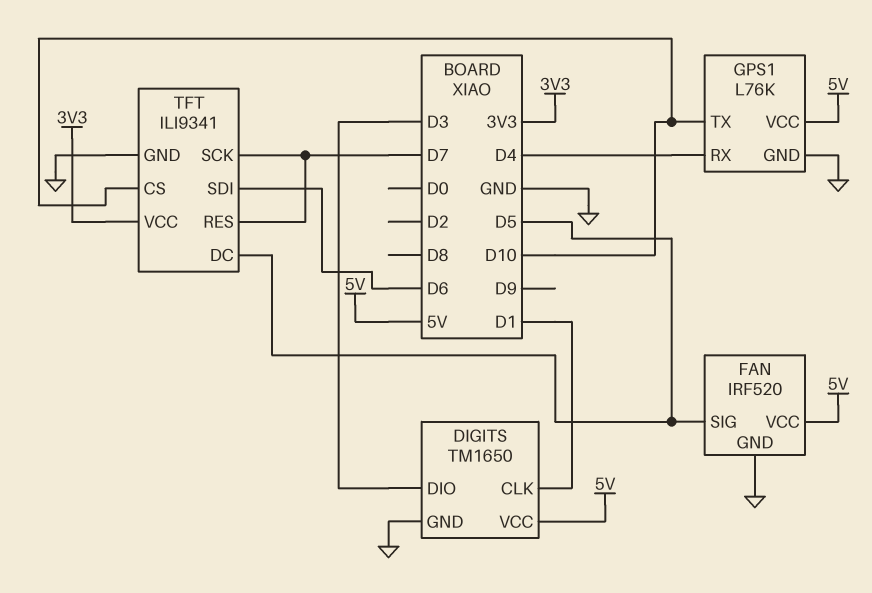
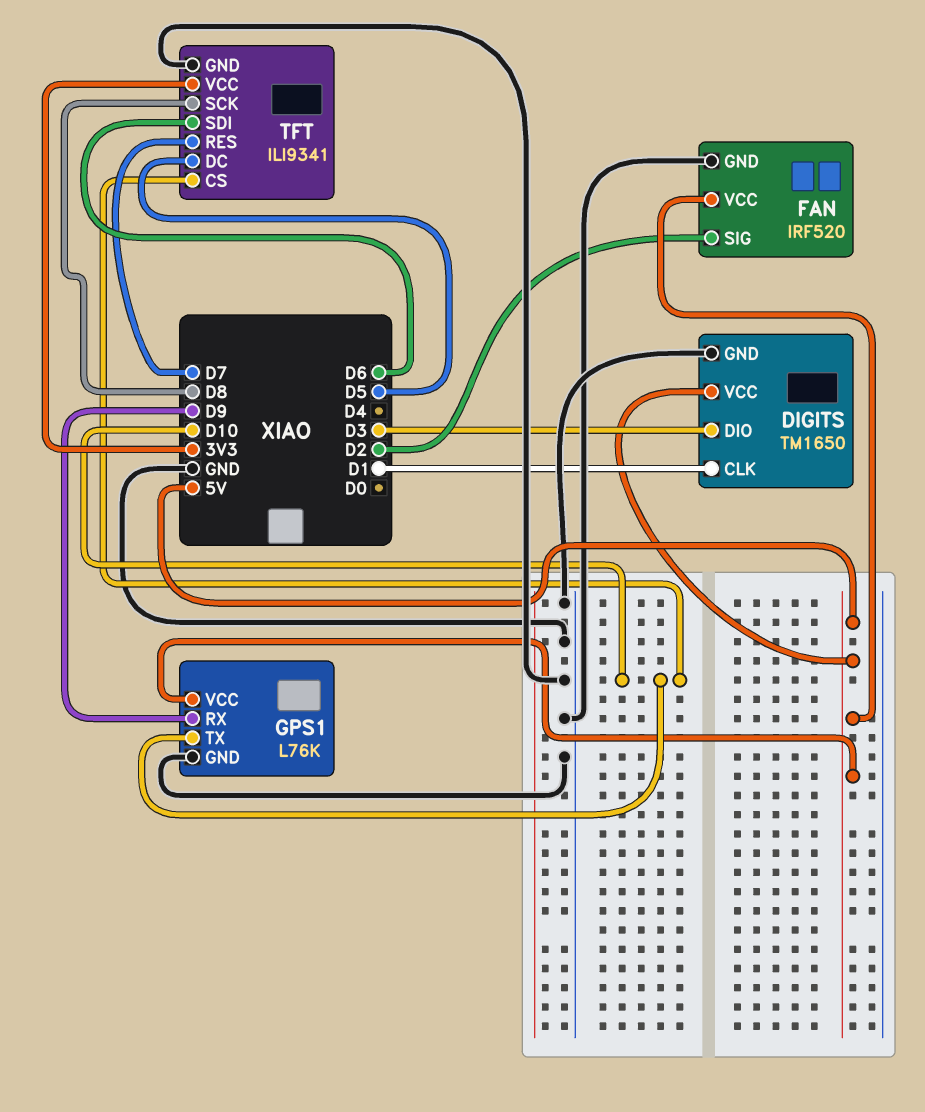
FAN pin SIG: D5 -> D2
GPS1 pin RX: D4 -> D9
TFT pin SCK: D7 -> D8

